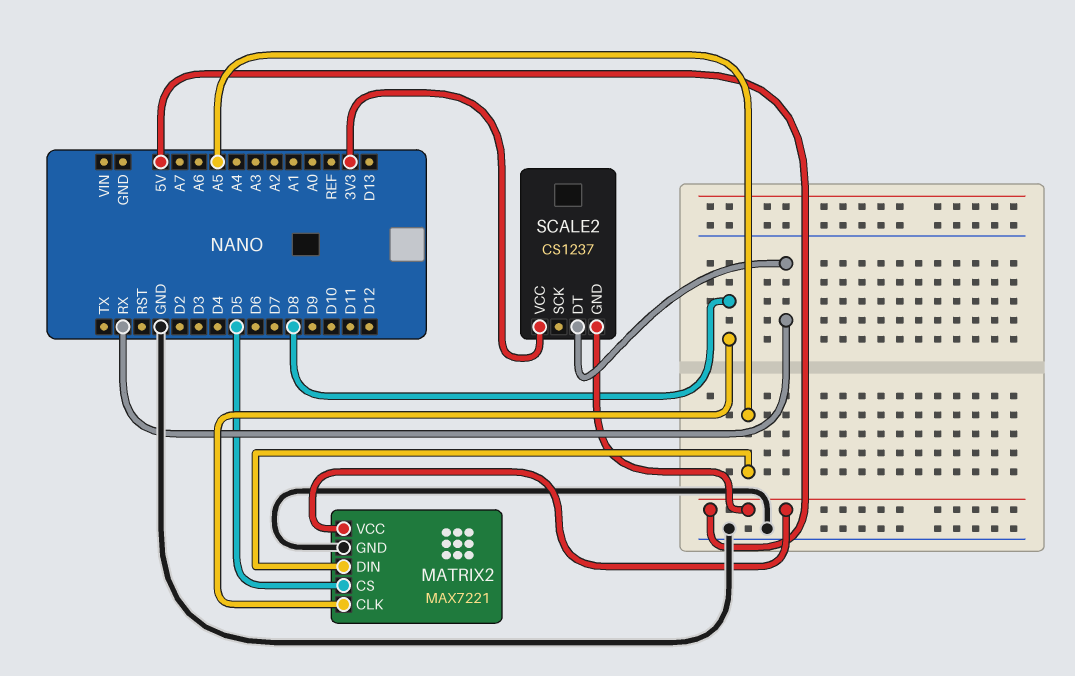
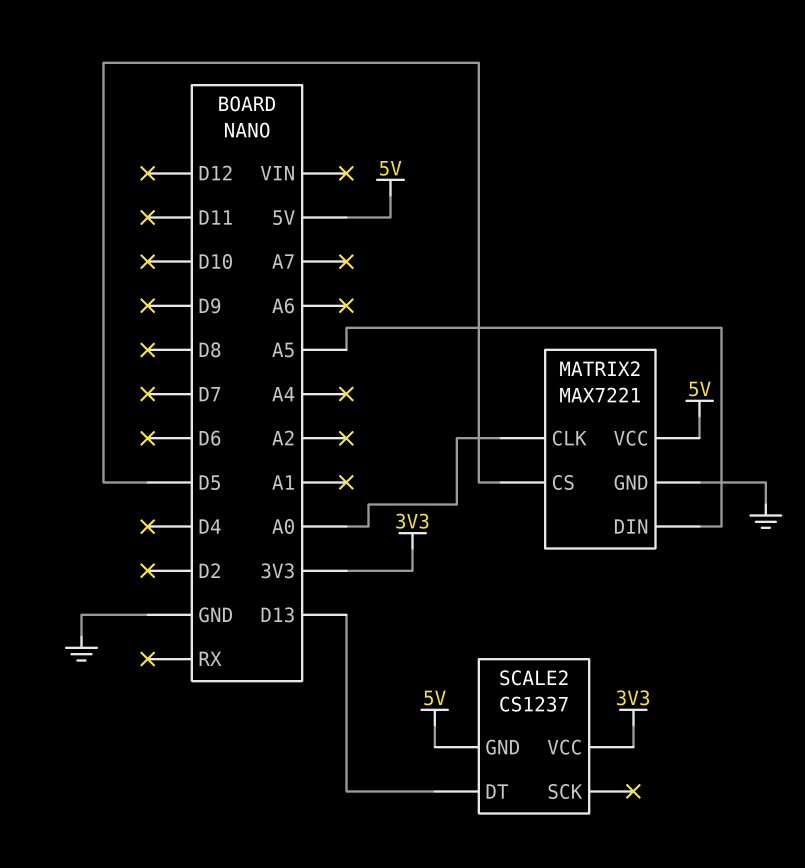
MATRIX2 pin CLK: D8 -> A0
SCALE2 pin DT: RX -> D13

